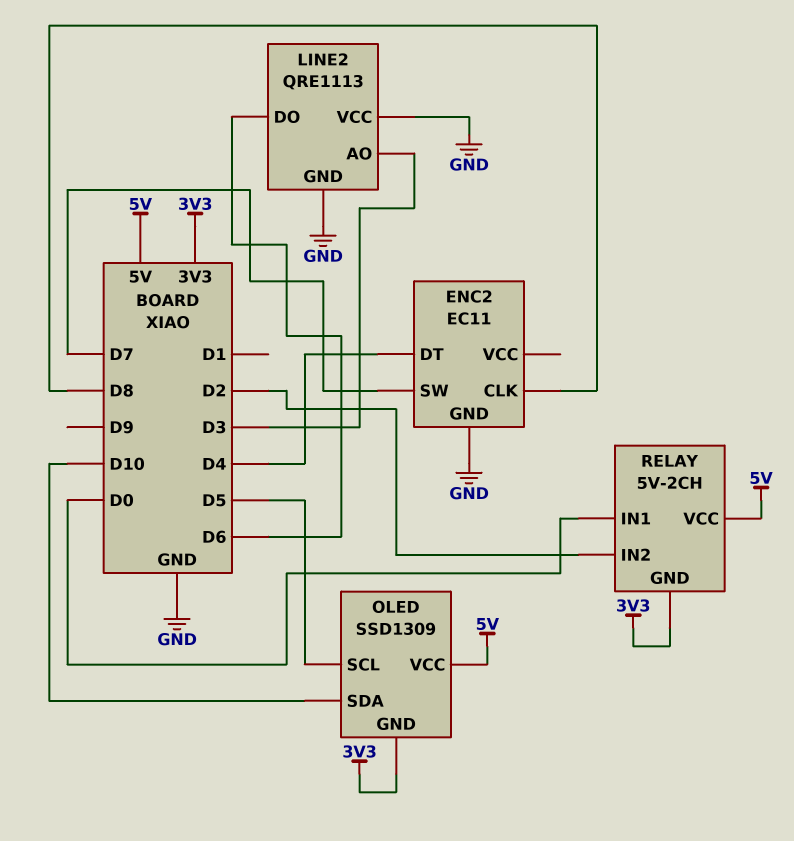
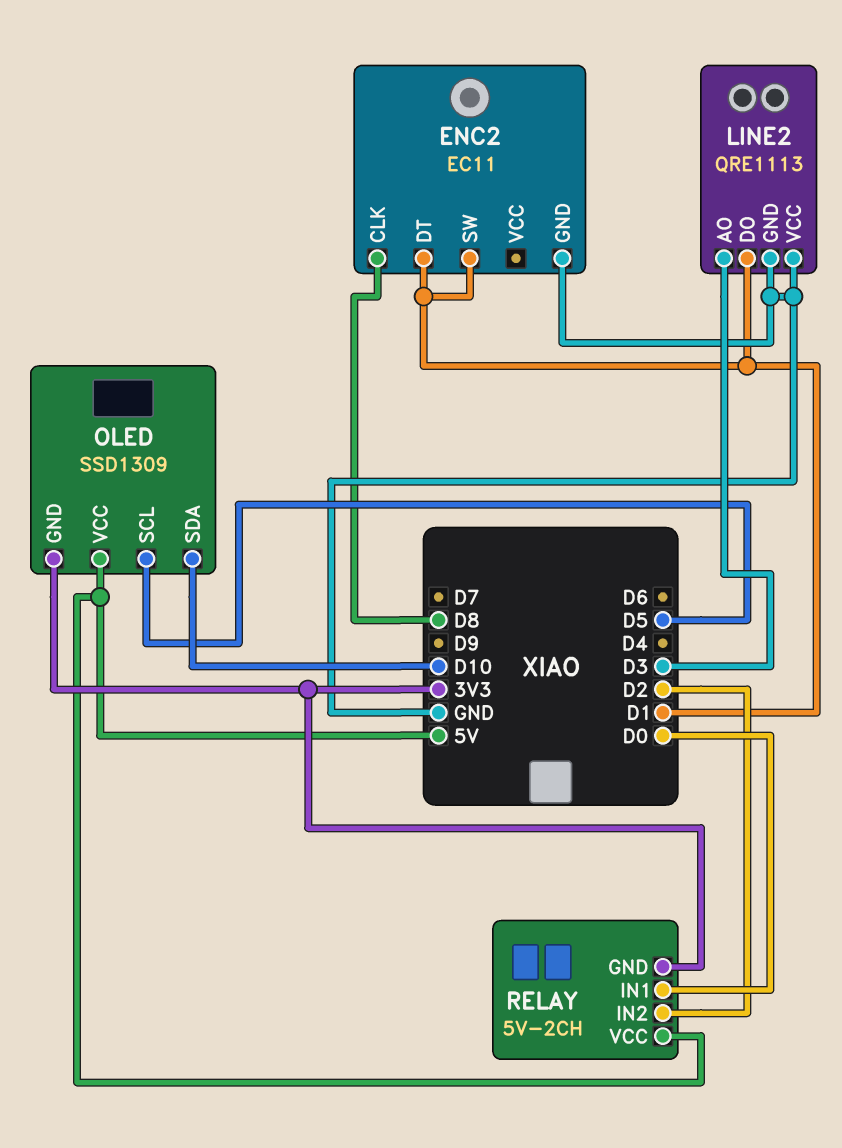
ENC2 pin DT: D4 -> D1
ENC2 pin SW: D7 -> D1
LINE2 pin DO: D6 -> D1

